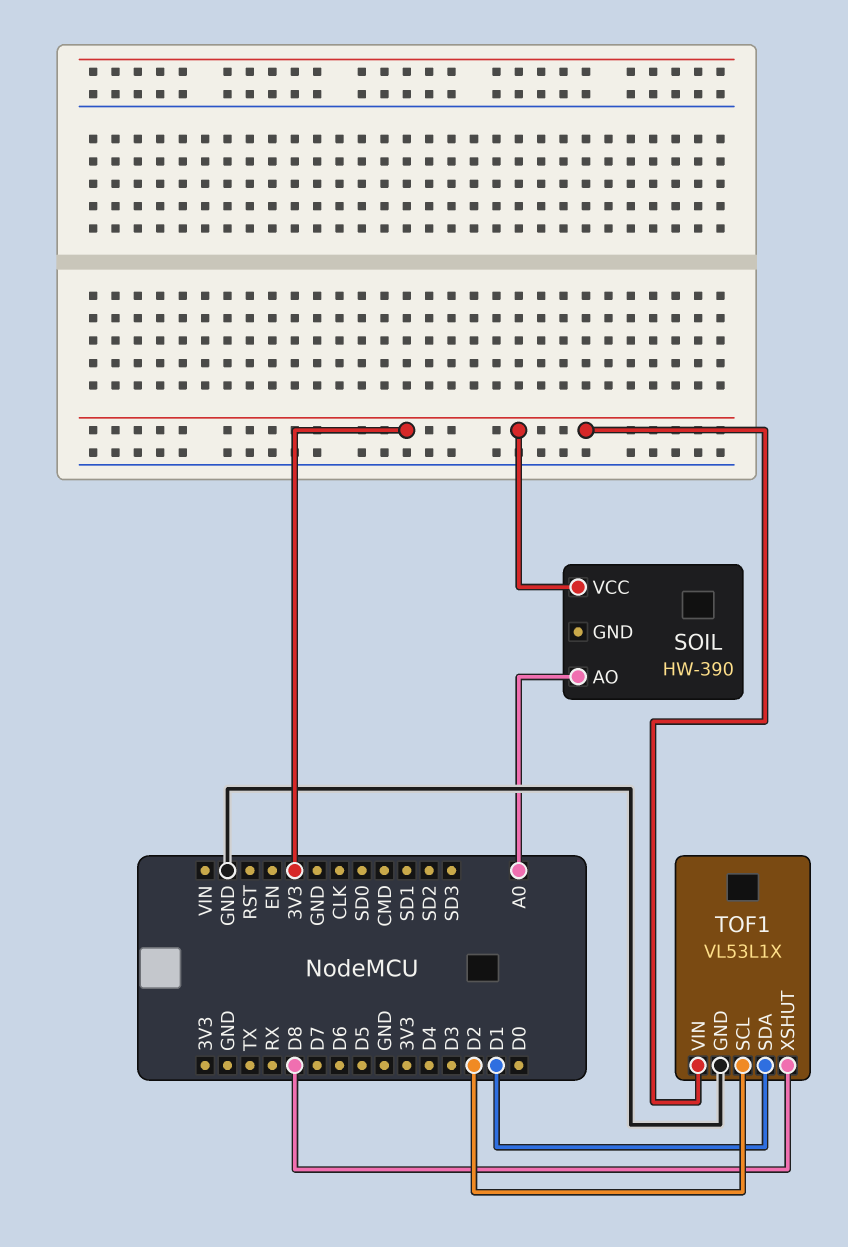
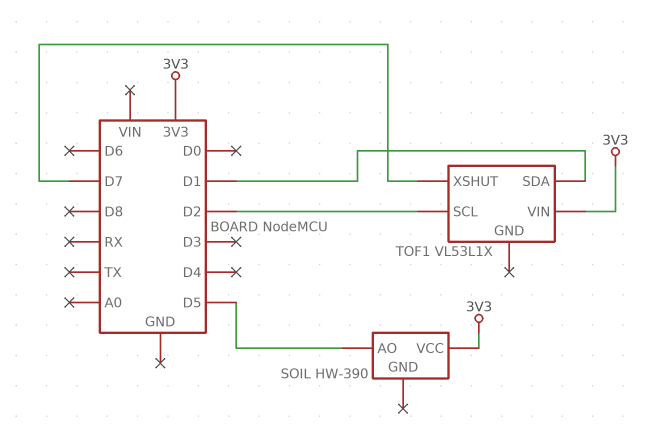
SOIL pin AO: A0 -> D5
TOF1 pin GND: GND -> none
TOF1 pin XSHUT: D8 -> D7

